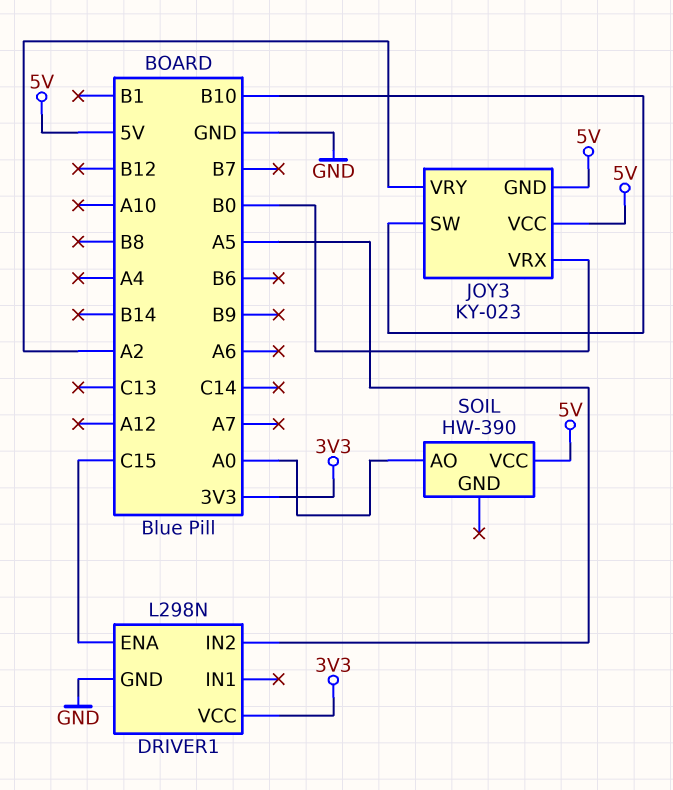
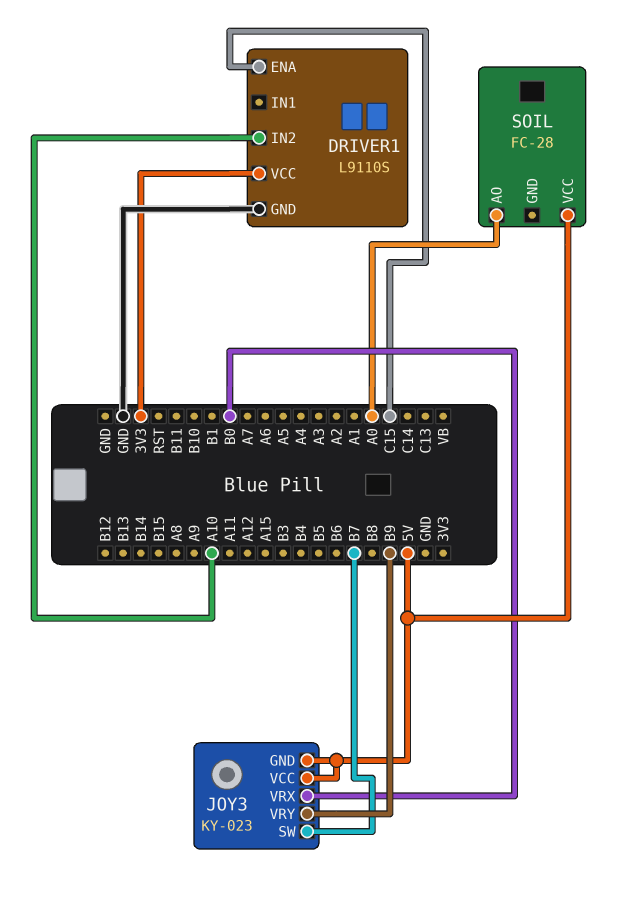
DRIVER1: L298N -> L9110S
DRIVER1 pin IN2: A5 -> A10
JOY3 pin SW: B10 -> B7
JOY3 pin VRY: A2 -> B9
SOIL: HW-390 -> FC-28

